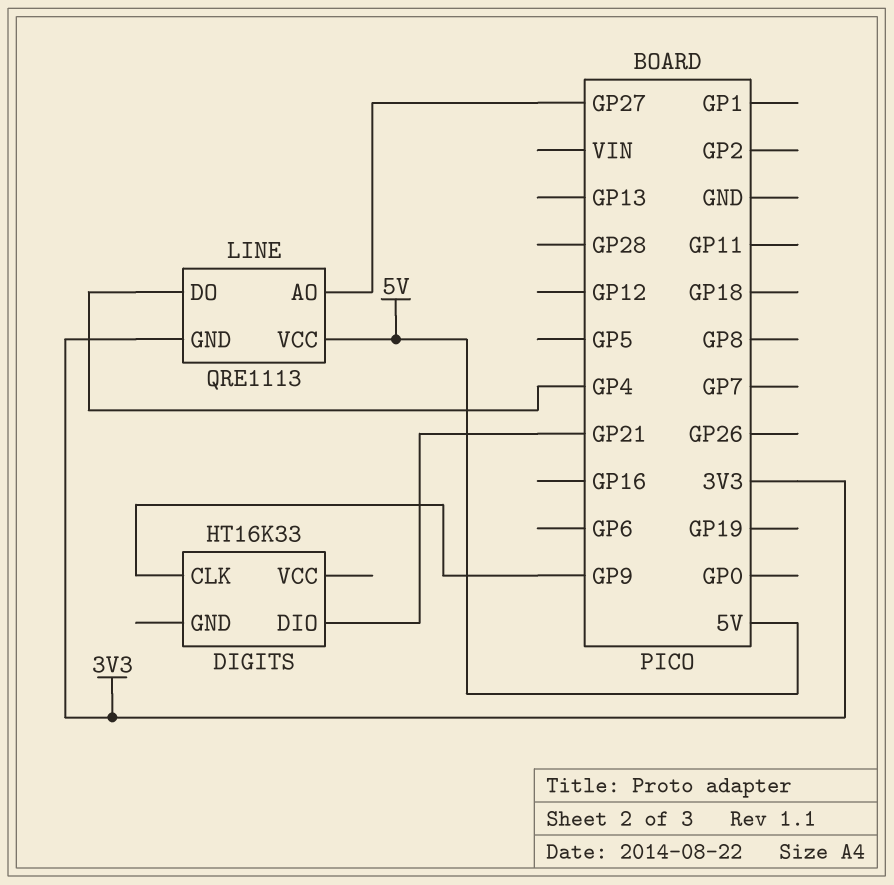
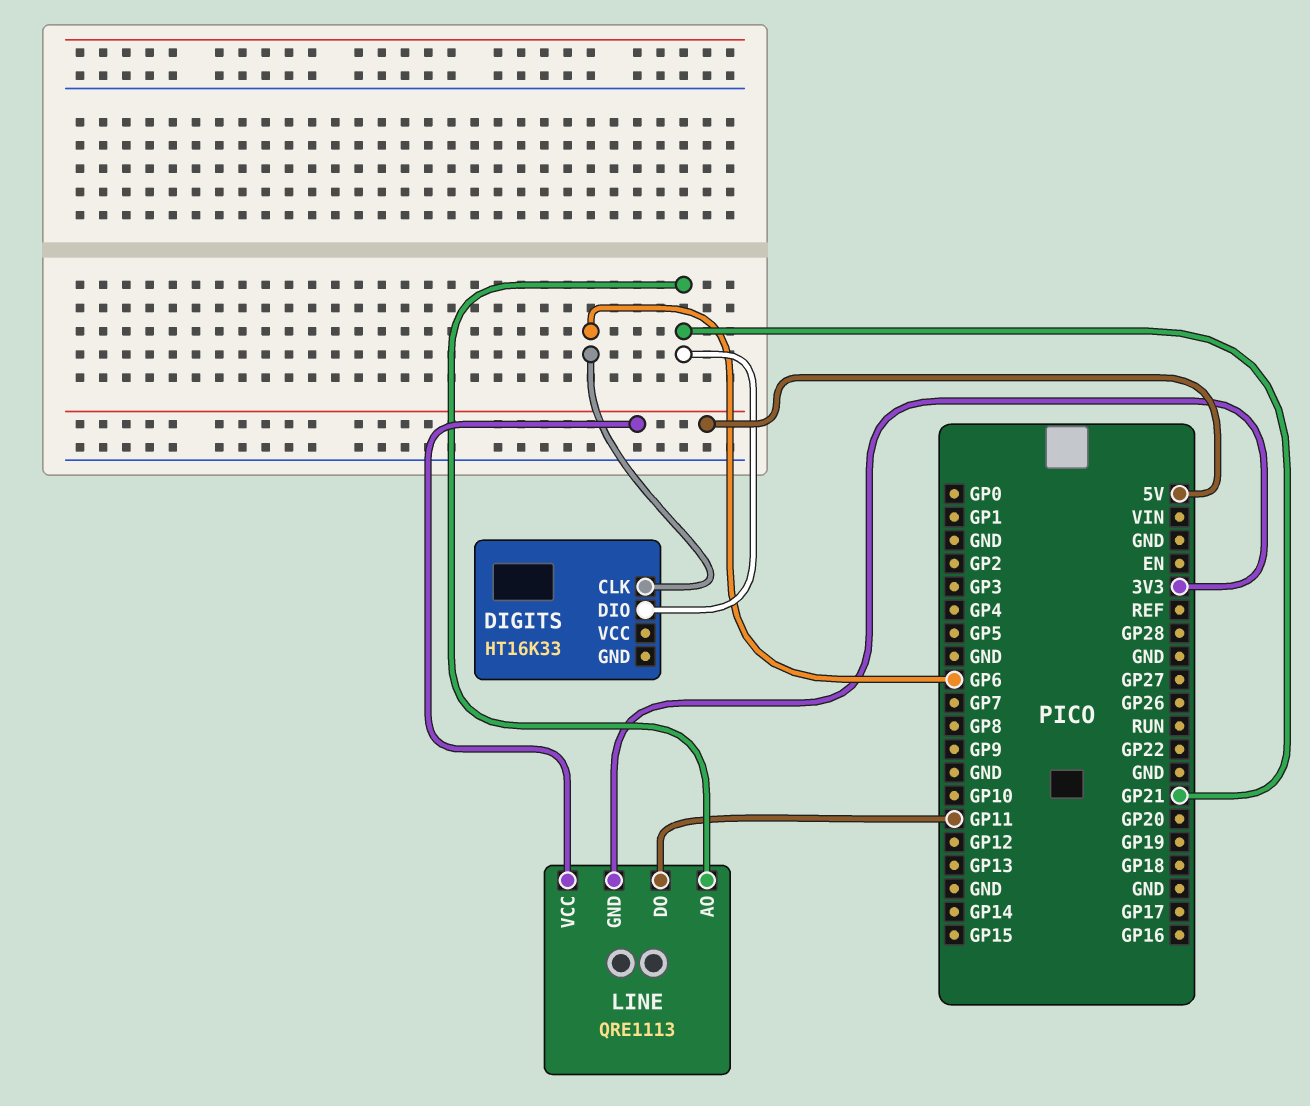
DIGITS pin CLK: GP9 -> GP6
LINE pin AO: GP27 -> GP21
LINE pin DO: GP4 -> GP11

